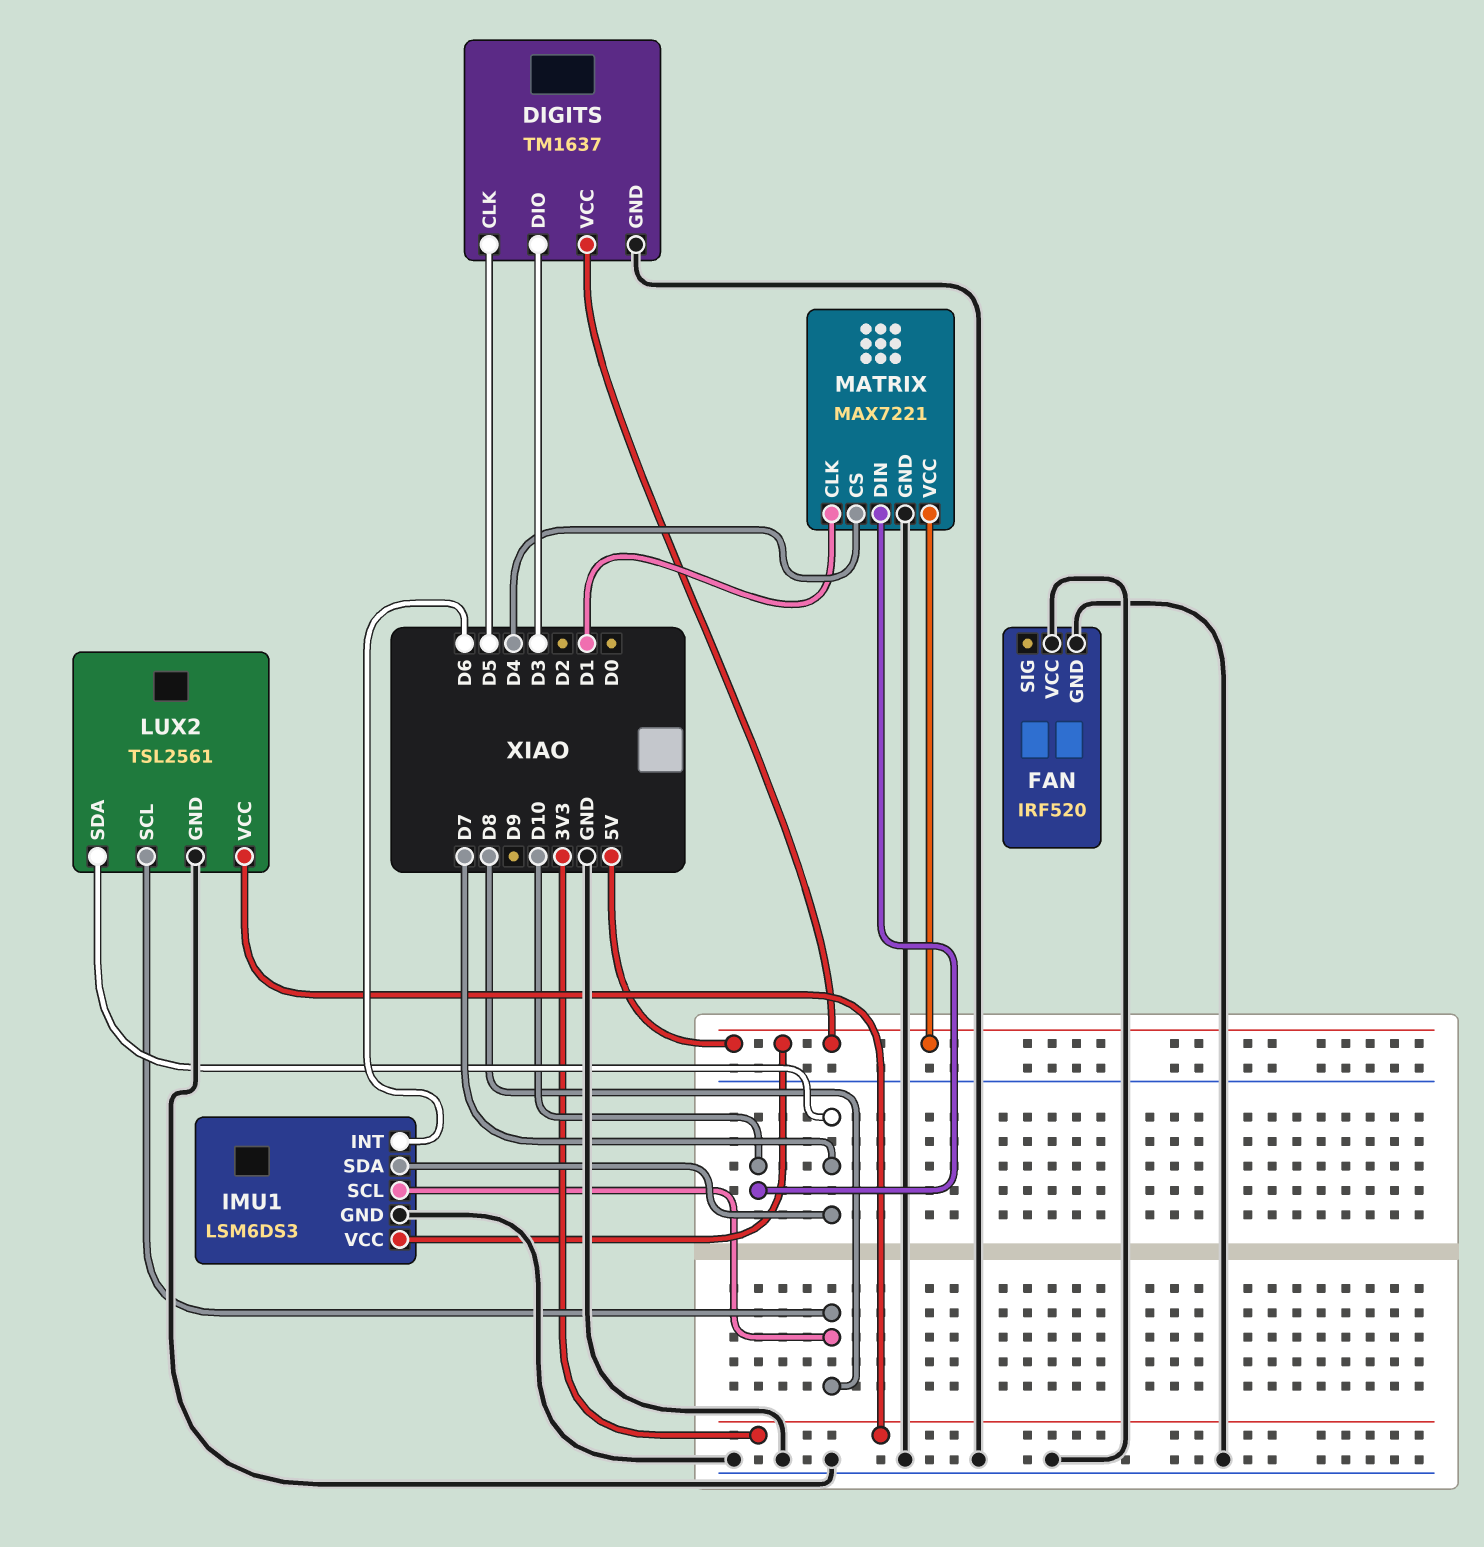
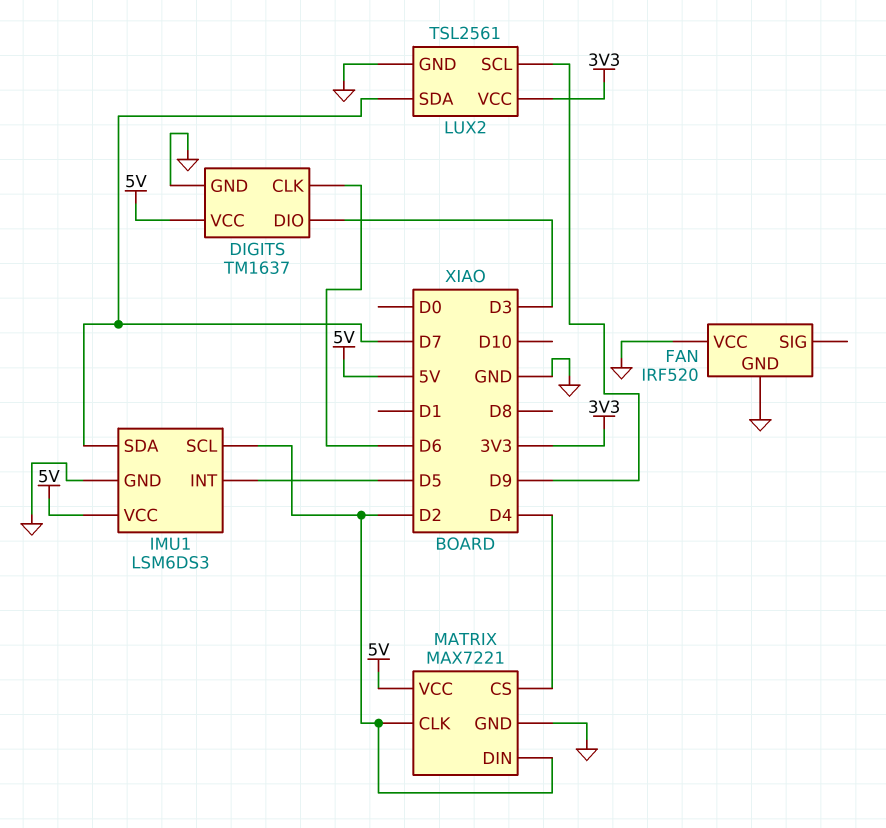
DIGITS pin CLK: D5 -> D6
IMU1 pin INT: D6 -> D5
IMU1 pin SCL: D8 -> D2
LUX2 pin SCL: D8 -> D9
MATRIX pin CLK: D1 -> D2
MATRIX pin DIN: D10 -> D2

